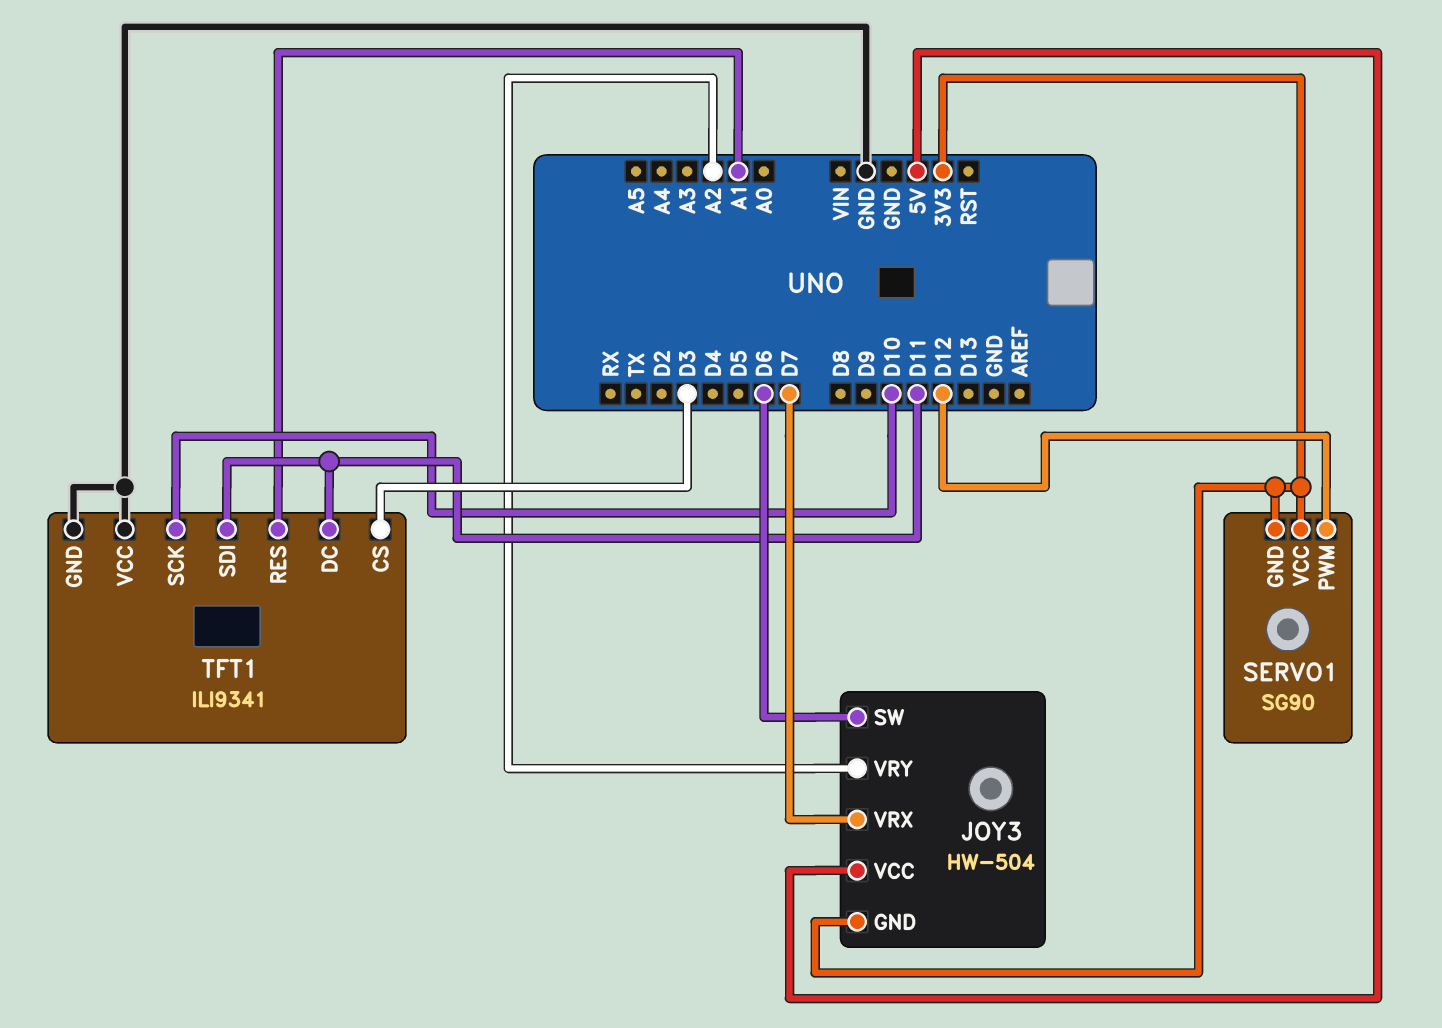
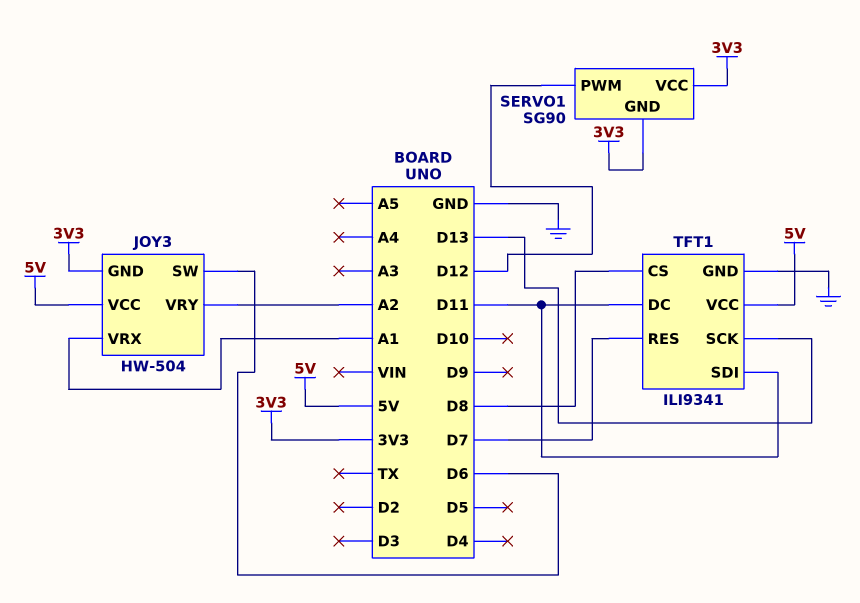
JOY3 pin VRX: D7 -> A1
TFT1 pin CS: D3 -> D8
TFT1 pin RES: A1 -> D7
TFT1 pin SCK: D10 -> D13
TFT1 pin VCC: GND -> 5V

